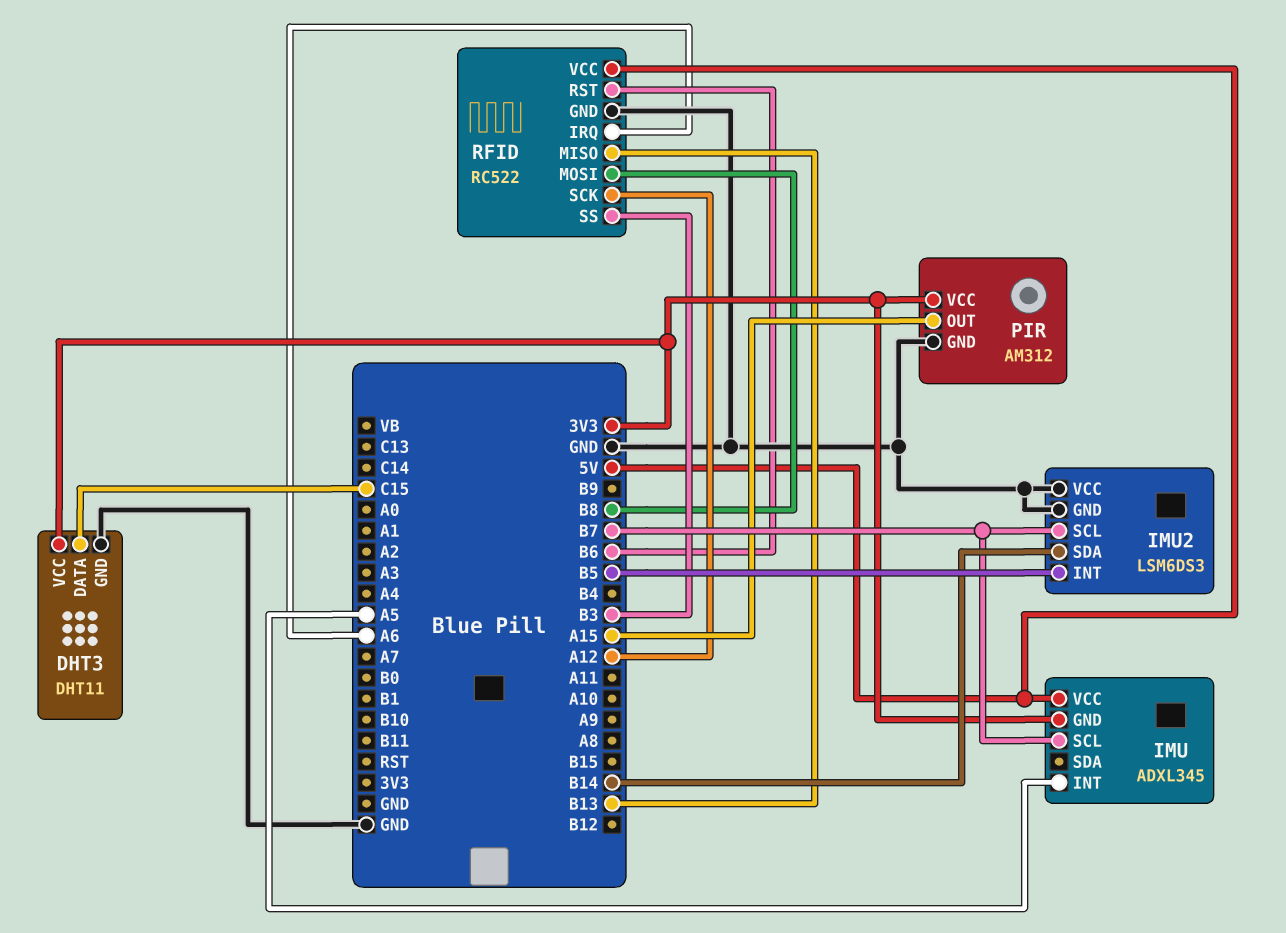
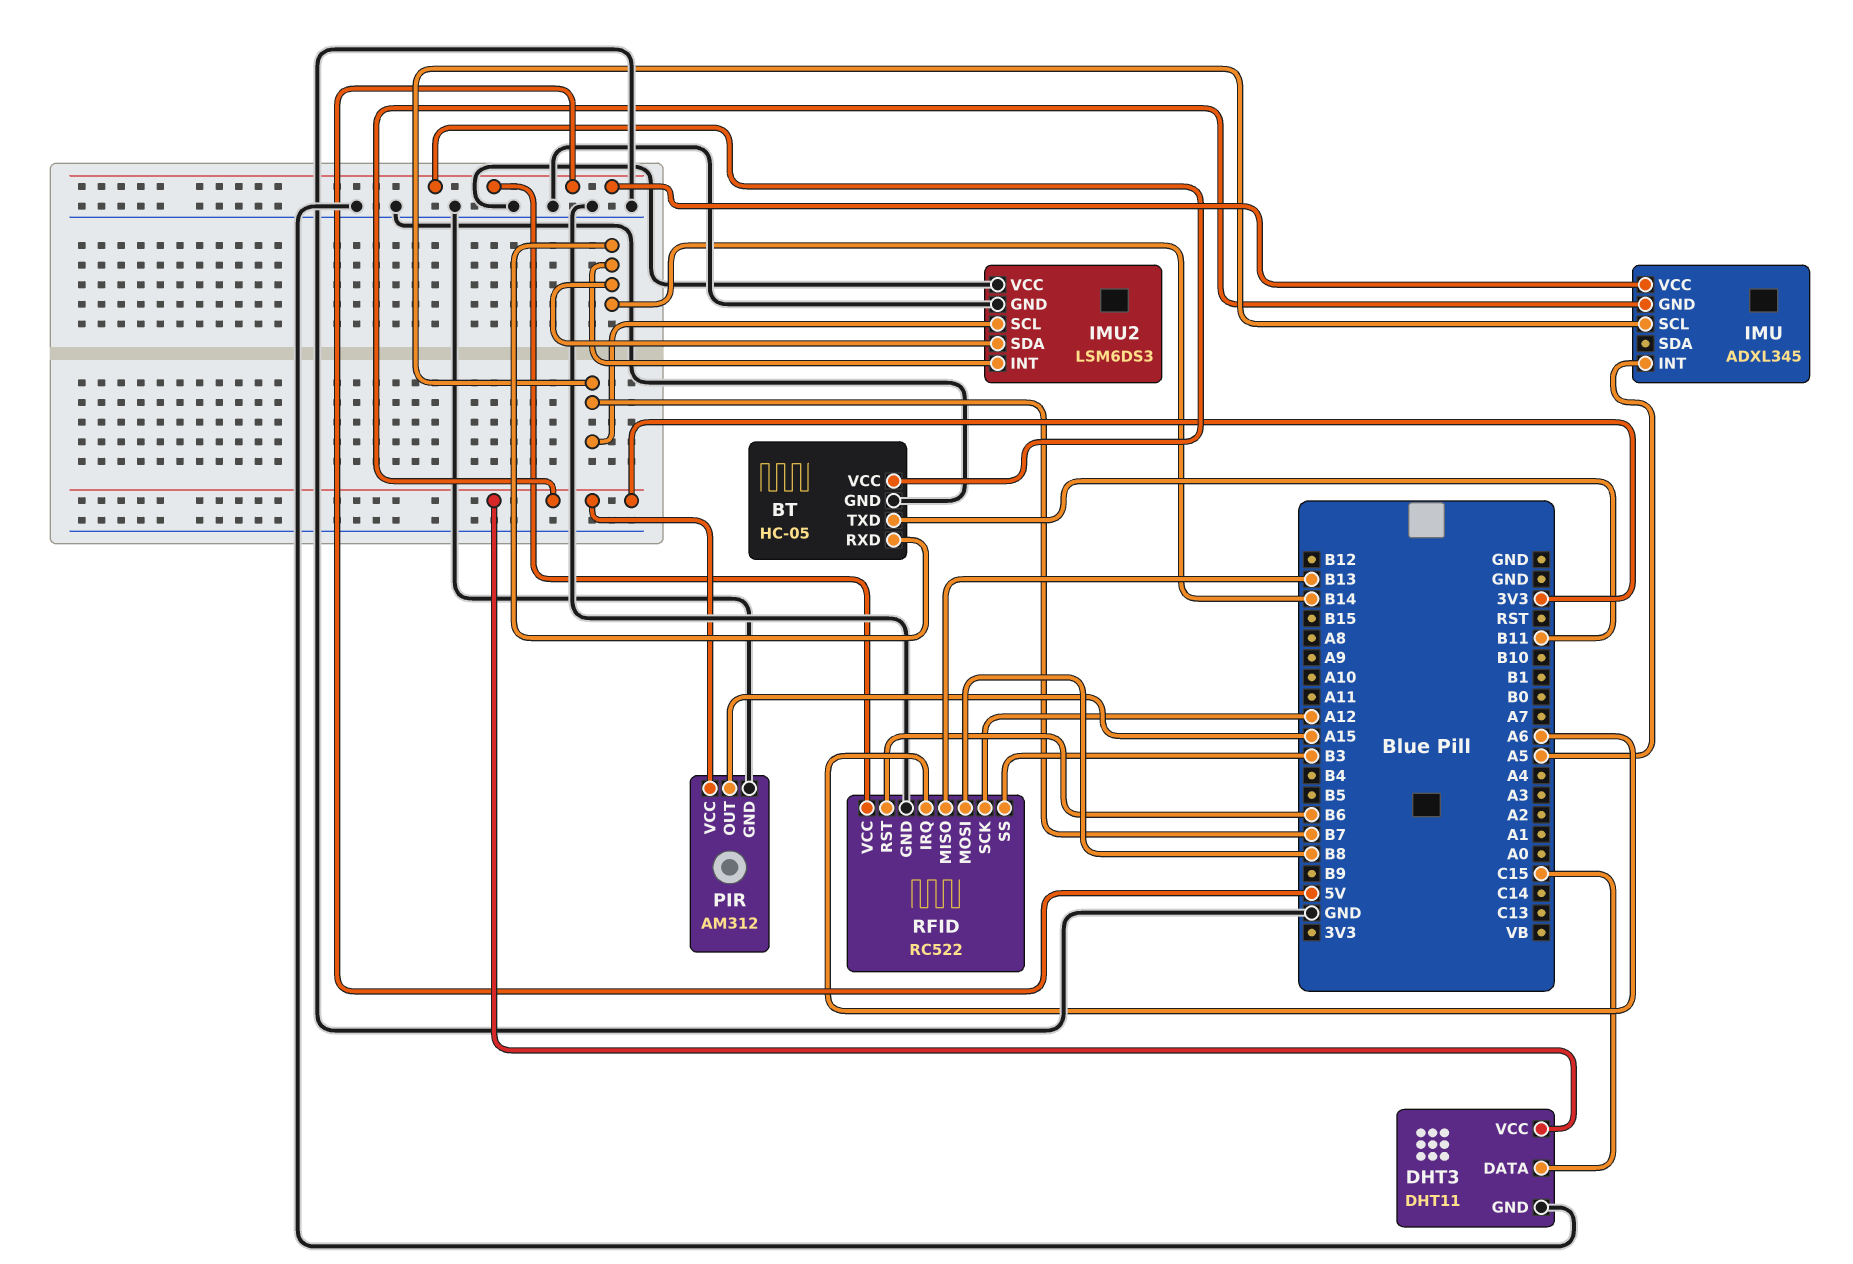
BT: none -> HC-05
BT pin GND: none -> GND
BT pin RXD: none -> B14
BT pin TXD: none -> B11
BT pin VCC: none -> 5V
IMU2 pin INT: B5 -> B14

